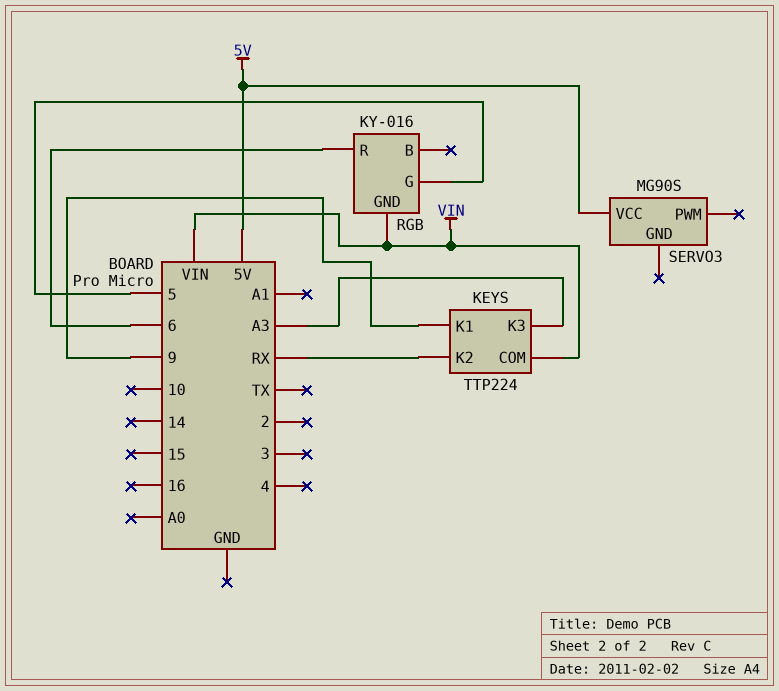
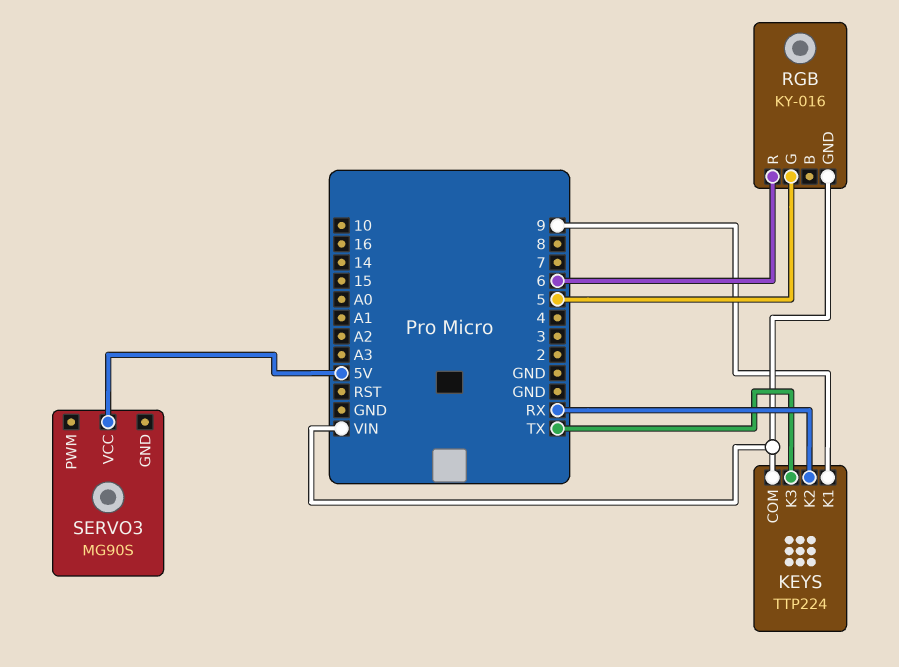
KEYS pin K3: A3 -> TX

